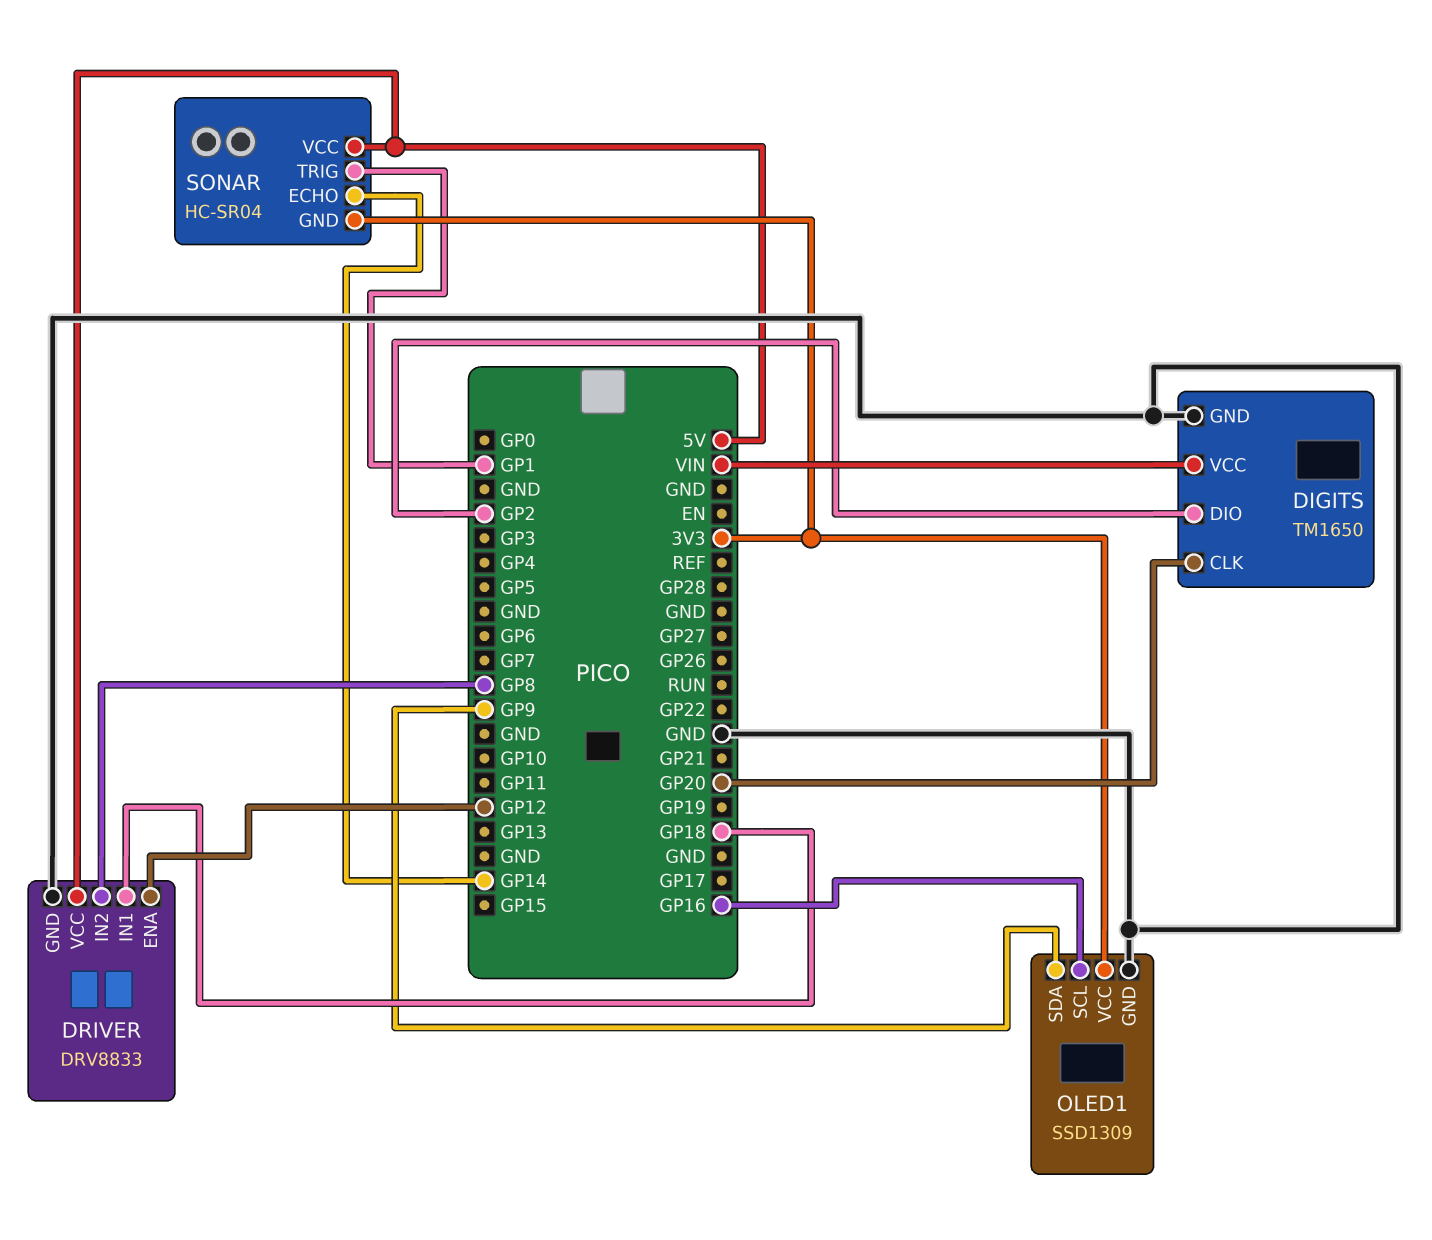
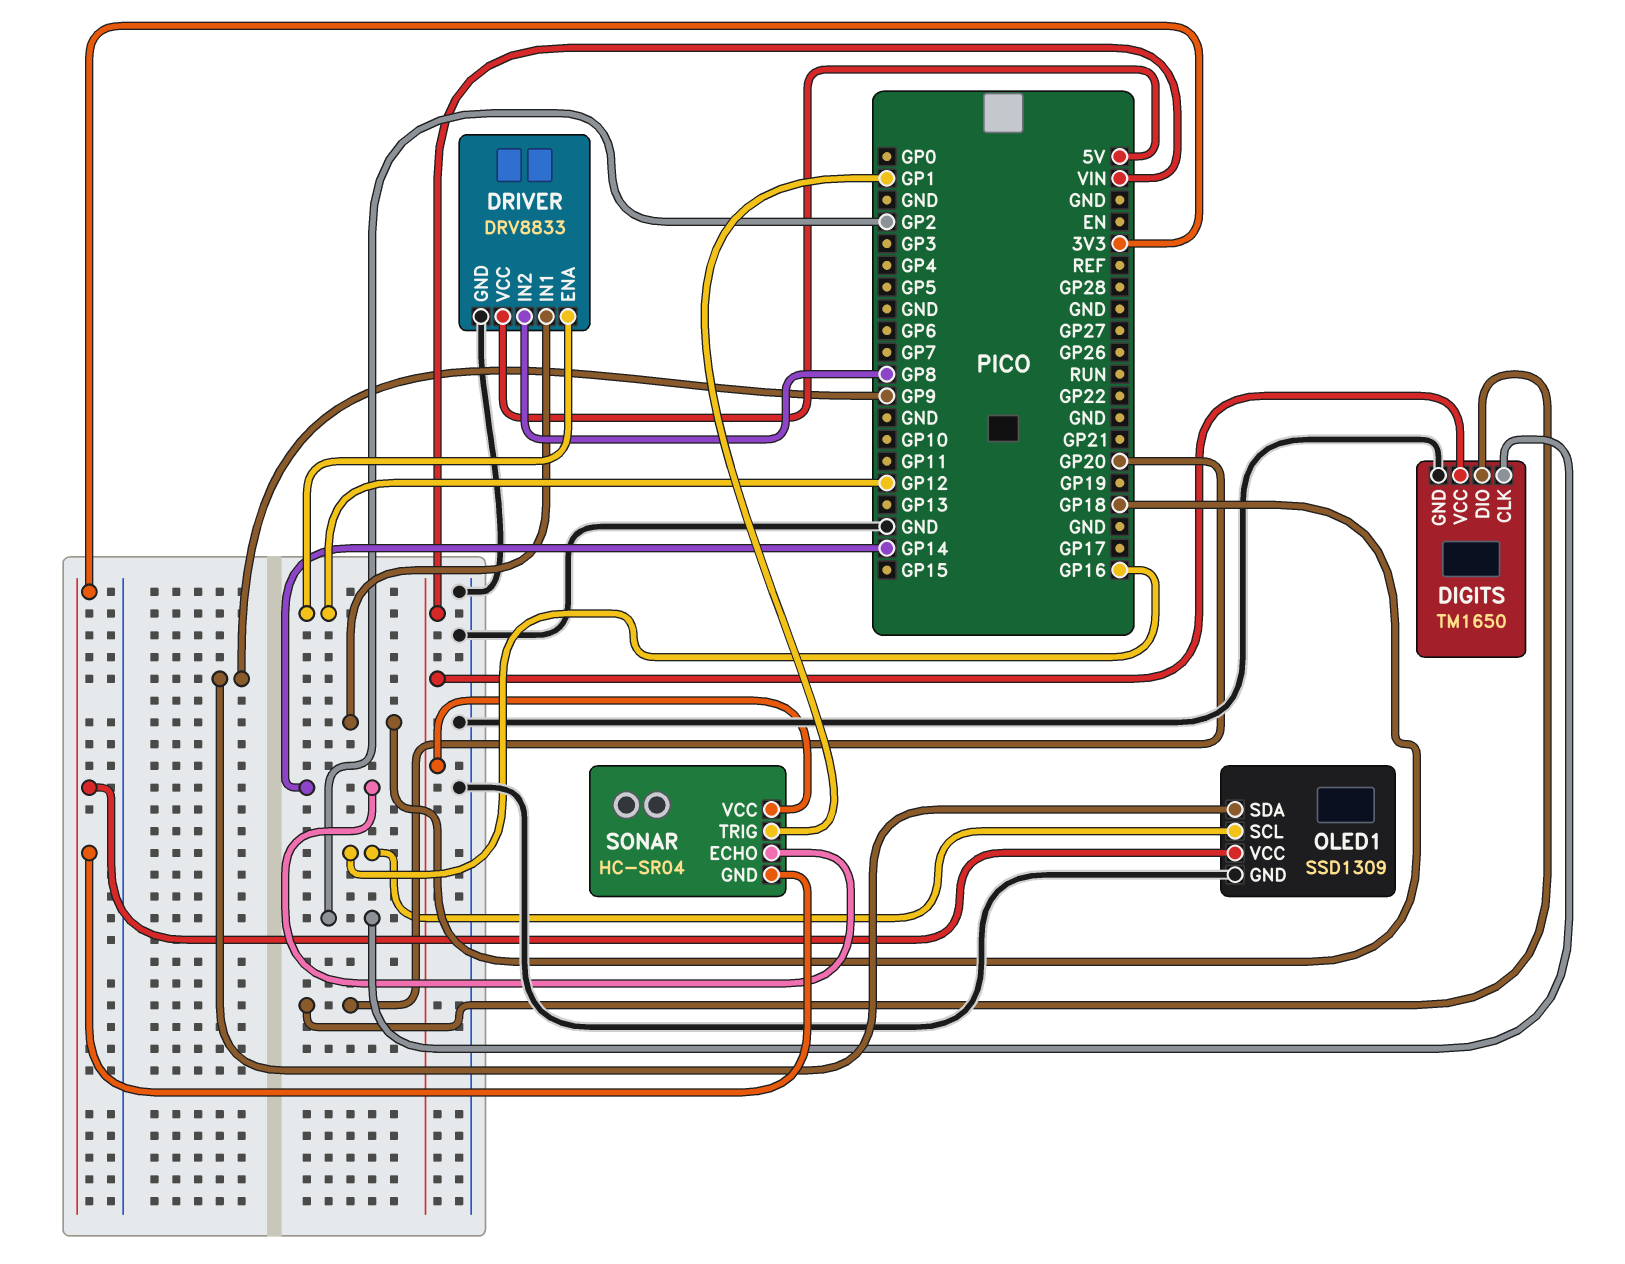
DIGITS pin CLK: GP20 -> GP2
DIGITS pin DIO: GP2 -> GP20
SONAR pin VCC: 5V -> VIN

